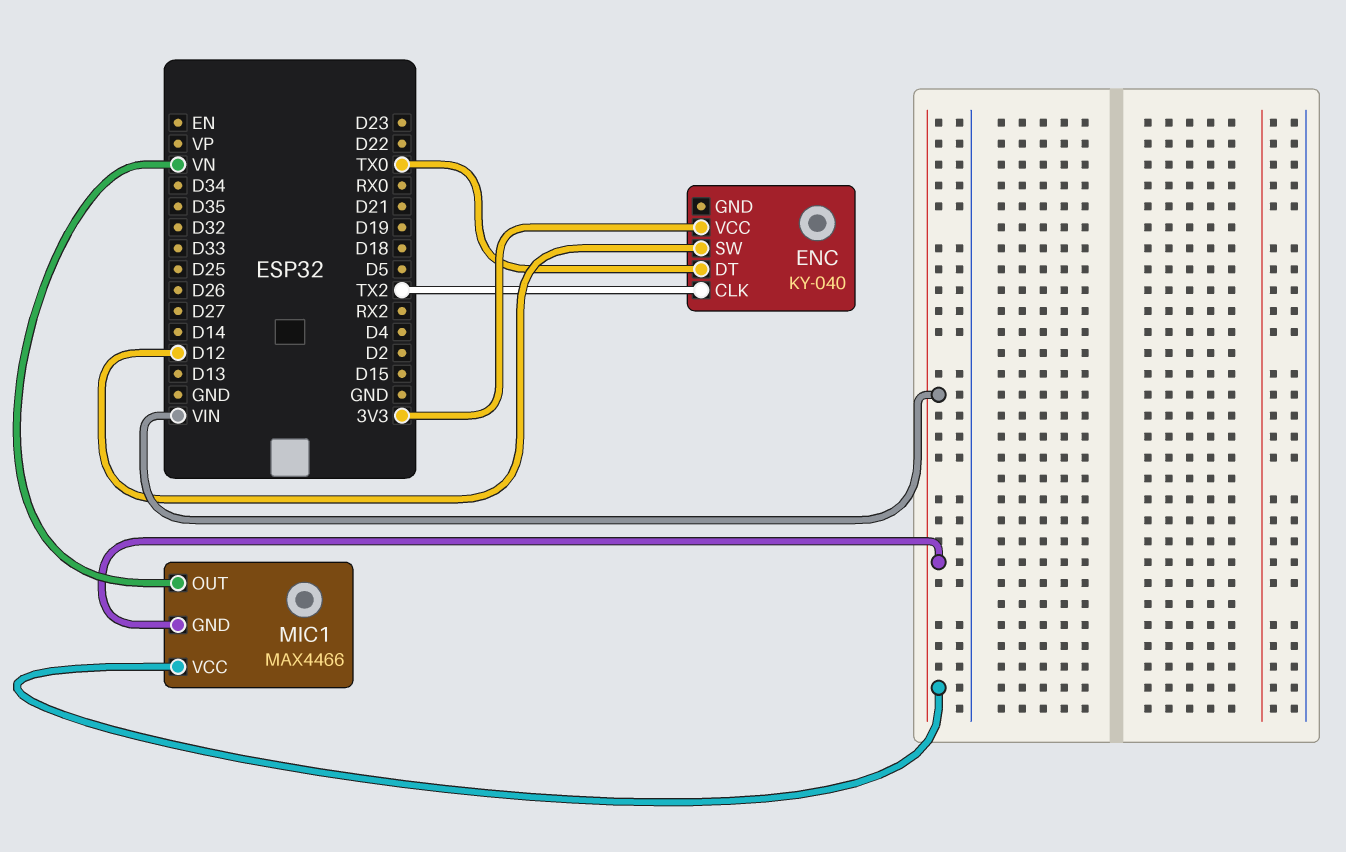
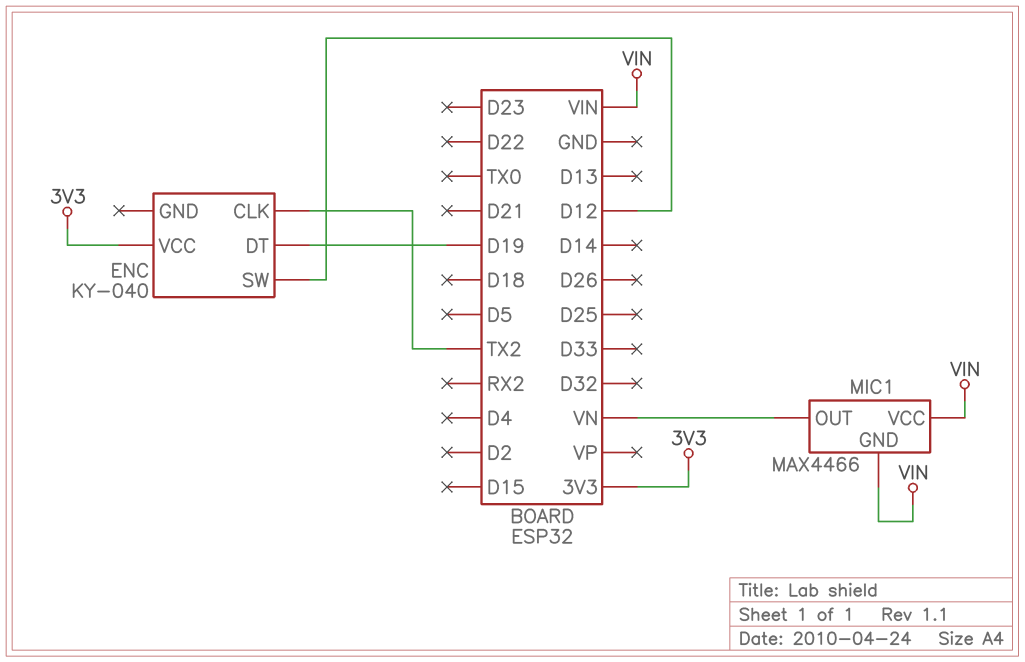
ENC pin DT: TX0 -> D19

